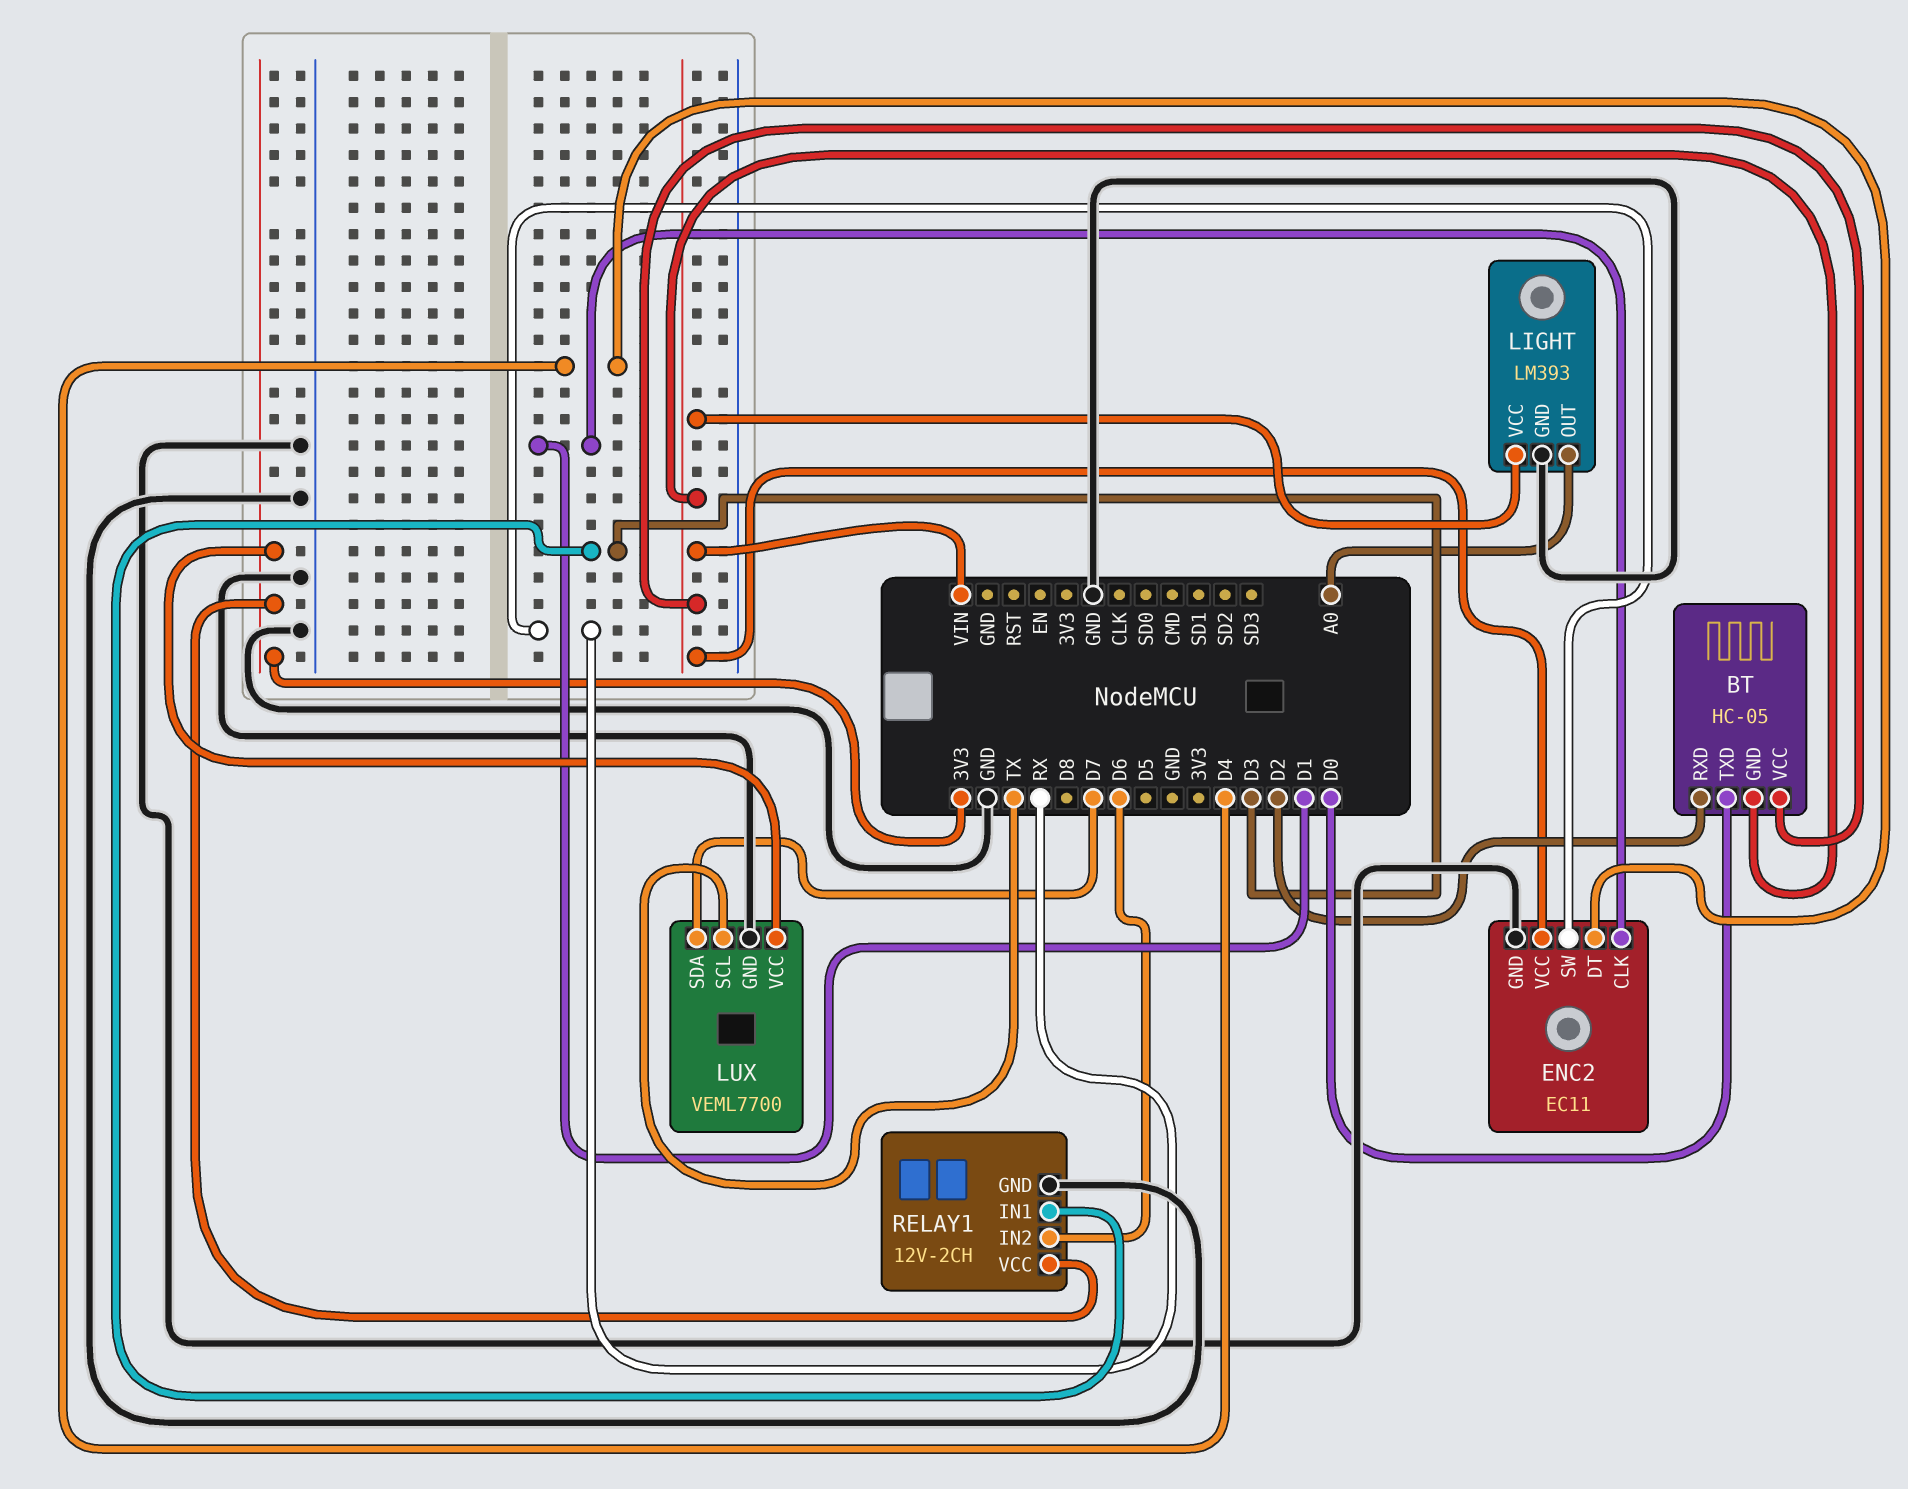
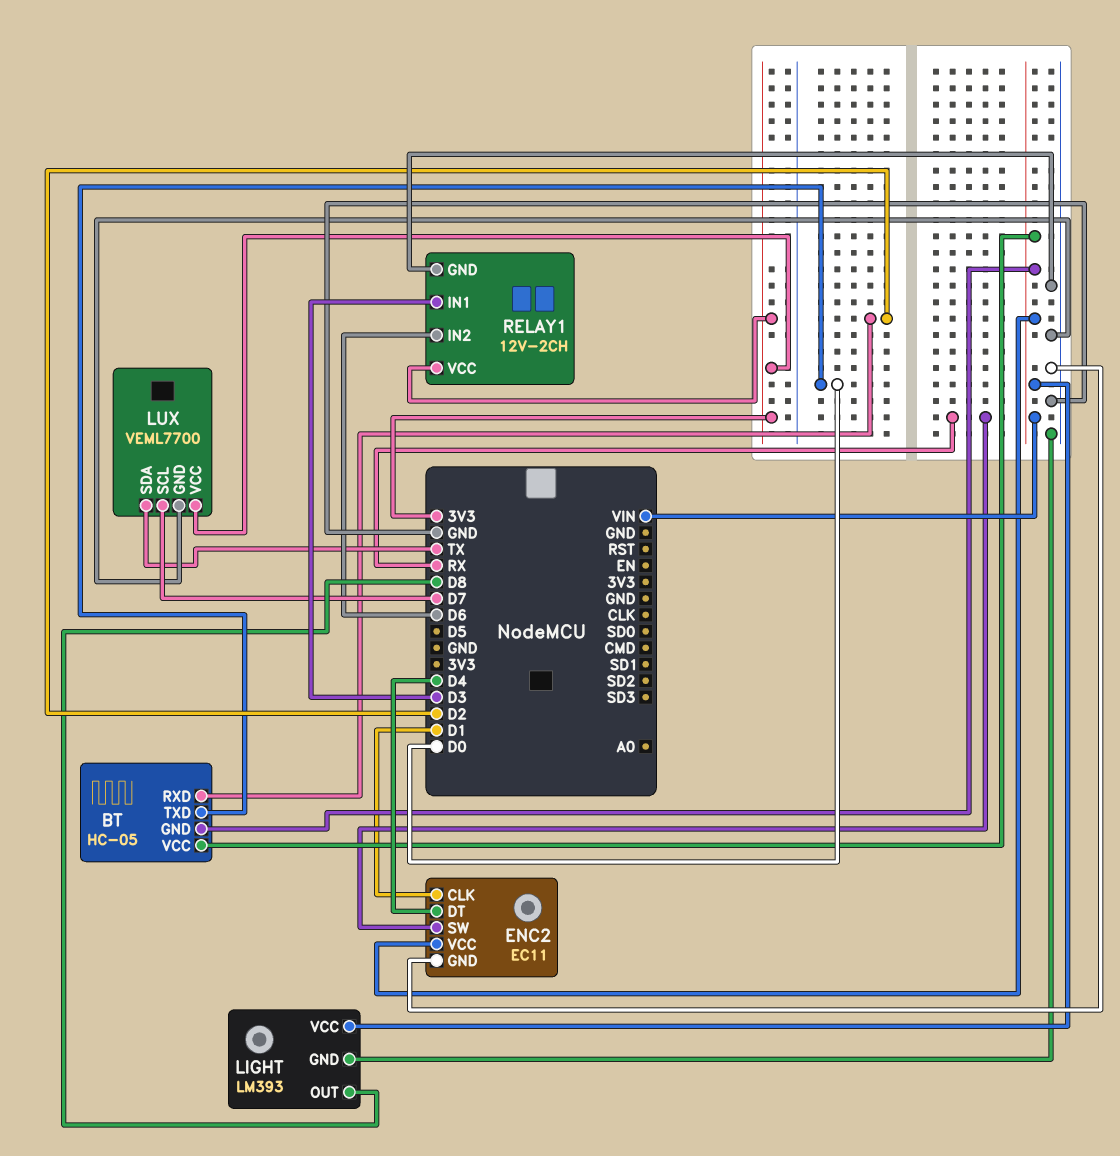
LIGHT pin OUT: A0 -> D8
LUX pin SCL: TX -> D7
LUX pin SDA: D7 -> TX

